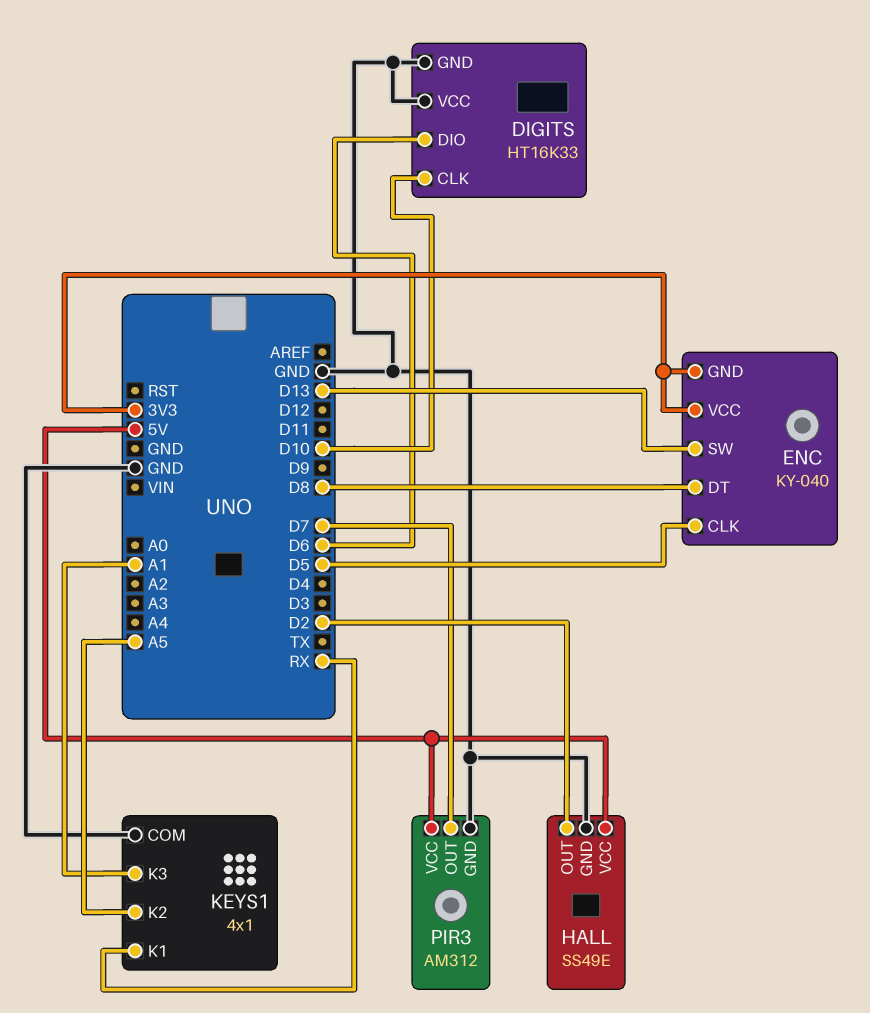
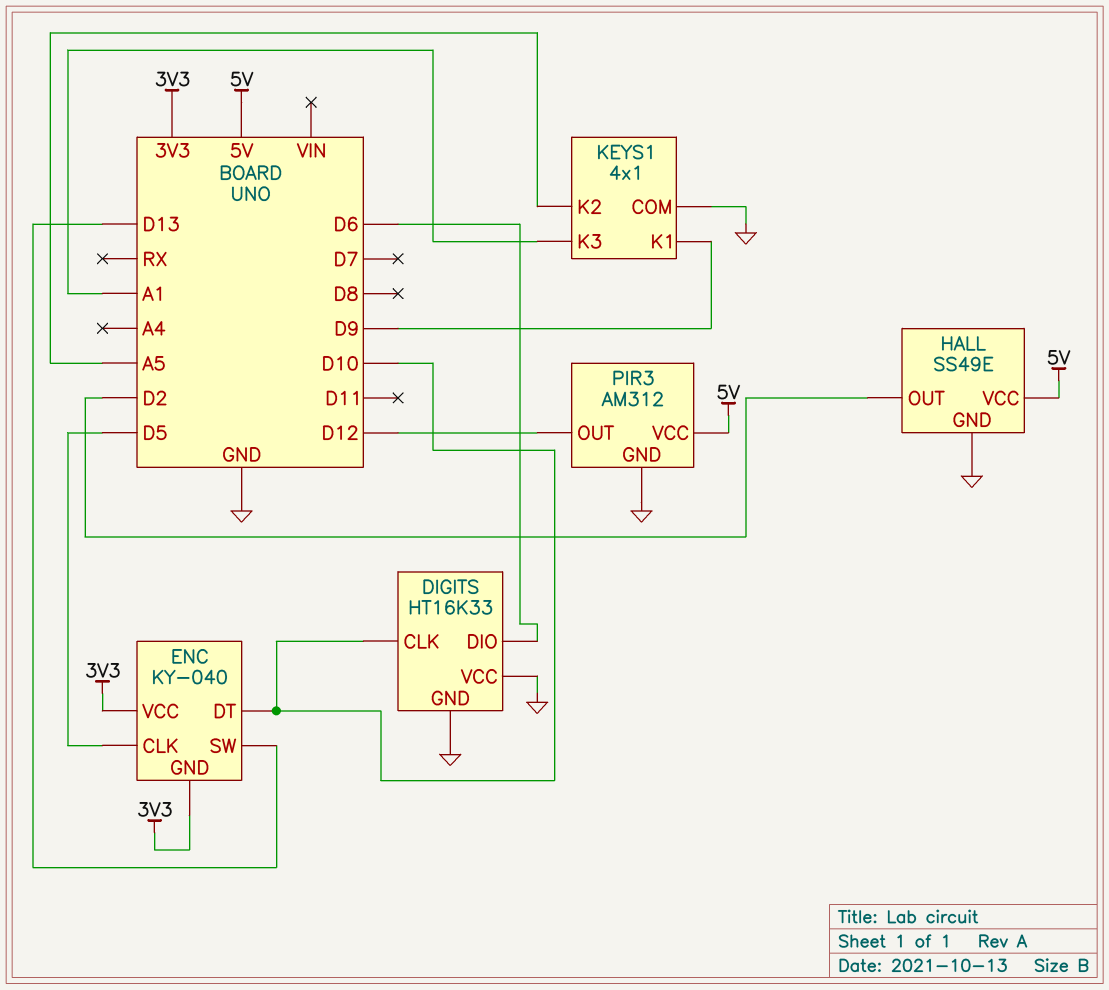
ENC pin DT: D8 -> D10
KEYS1 pin K1: RX -> D9
PIR3 pin OUT: D7 -> D12

